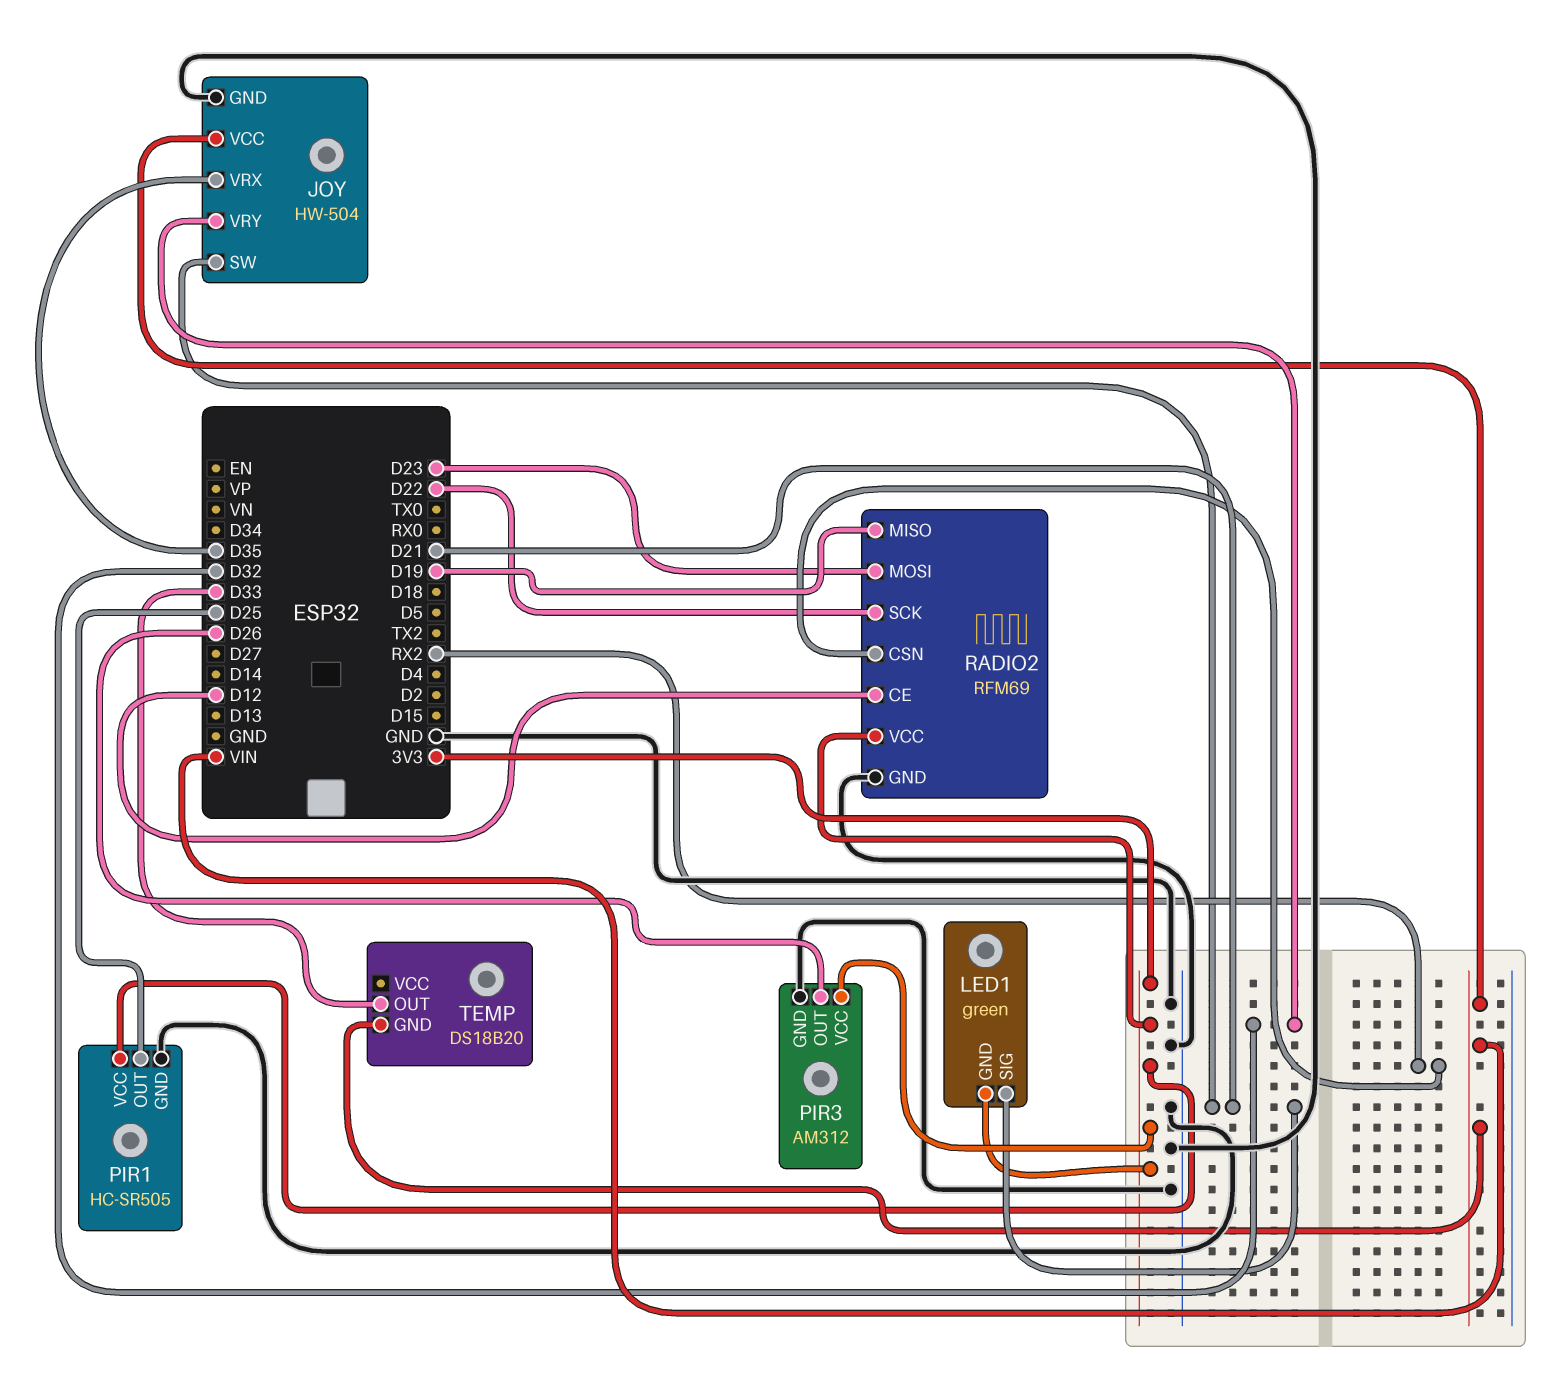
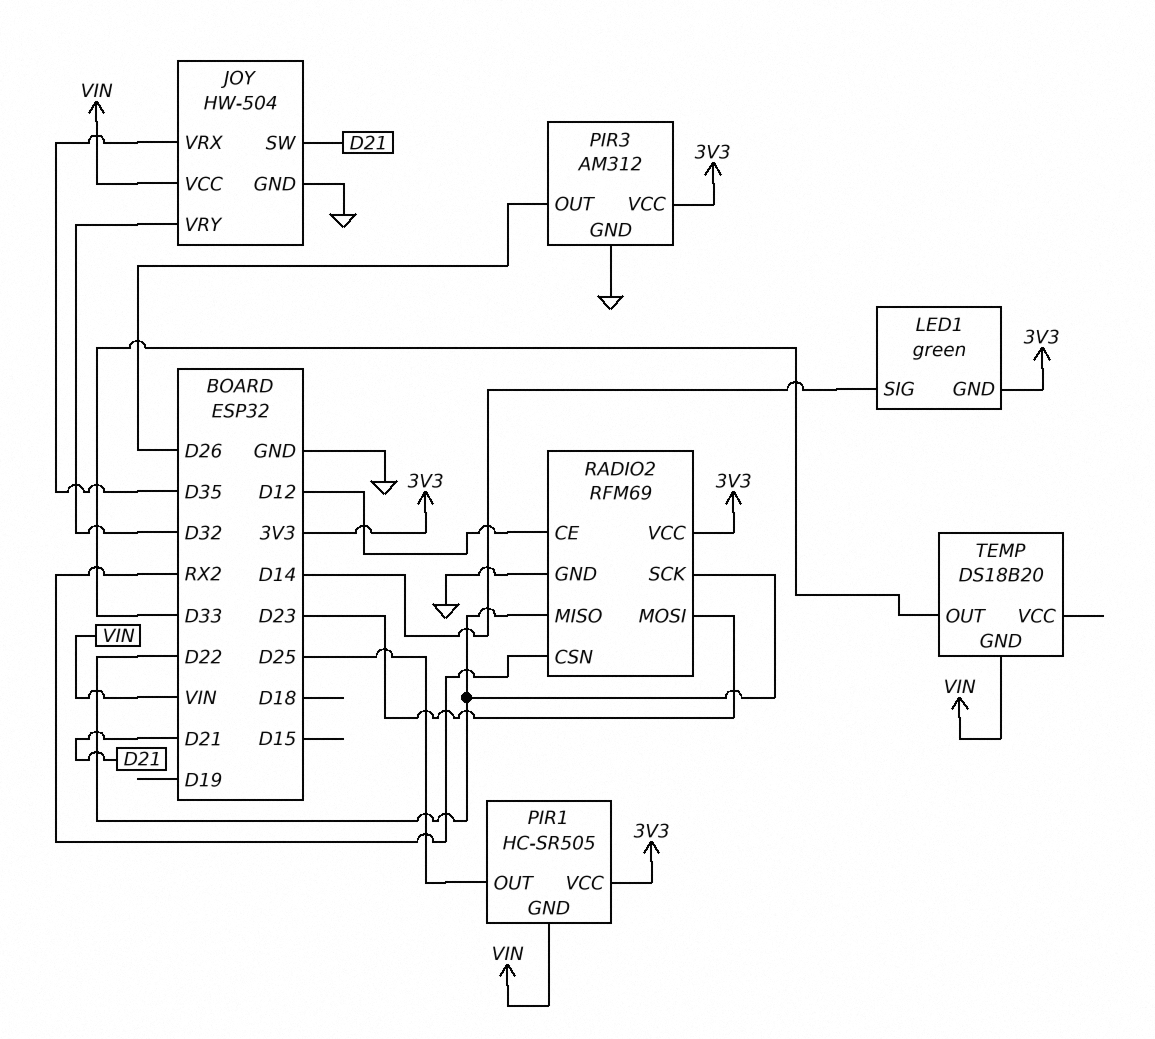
LED1 pin SIG: D21 -> D14
PIR1 pin GND: GND -> VIN
RADIO2 pin MISO: D19 -> D22

